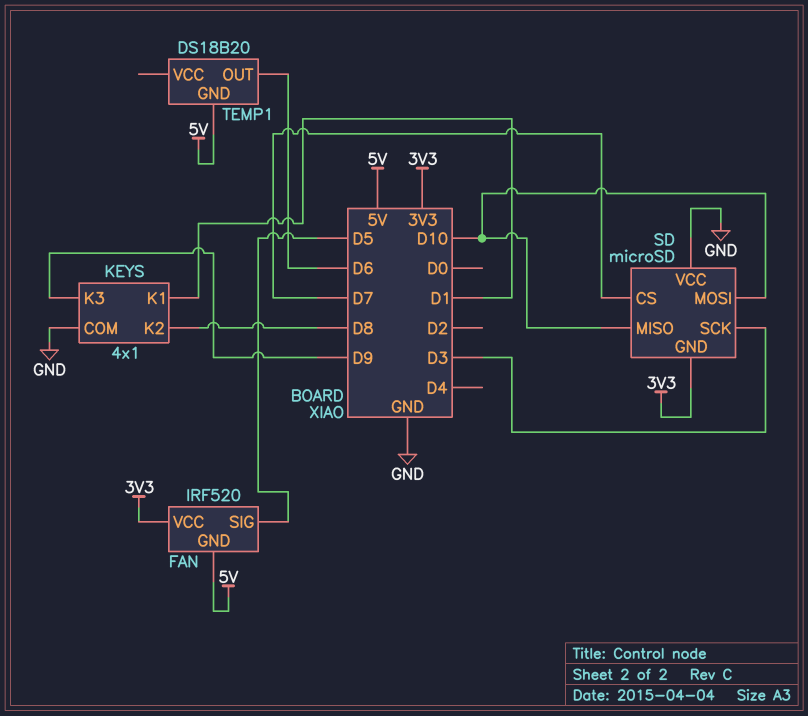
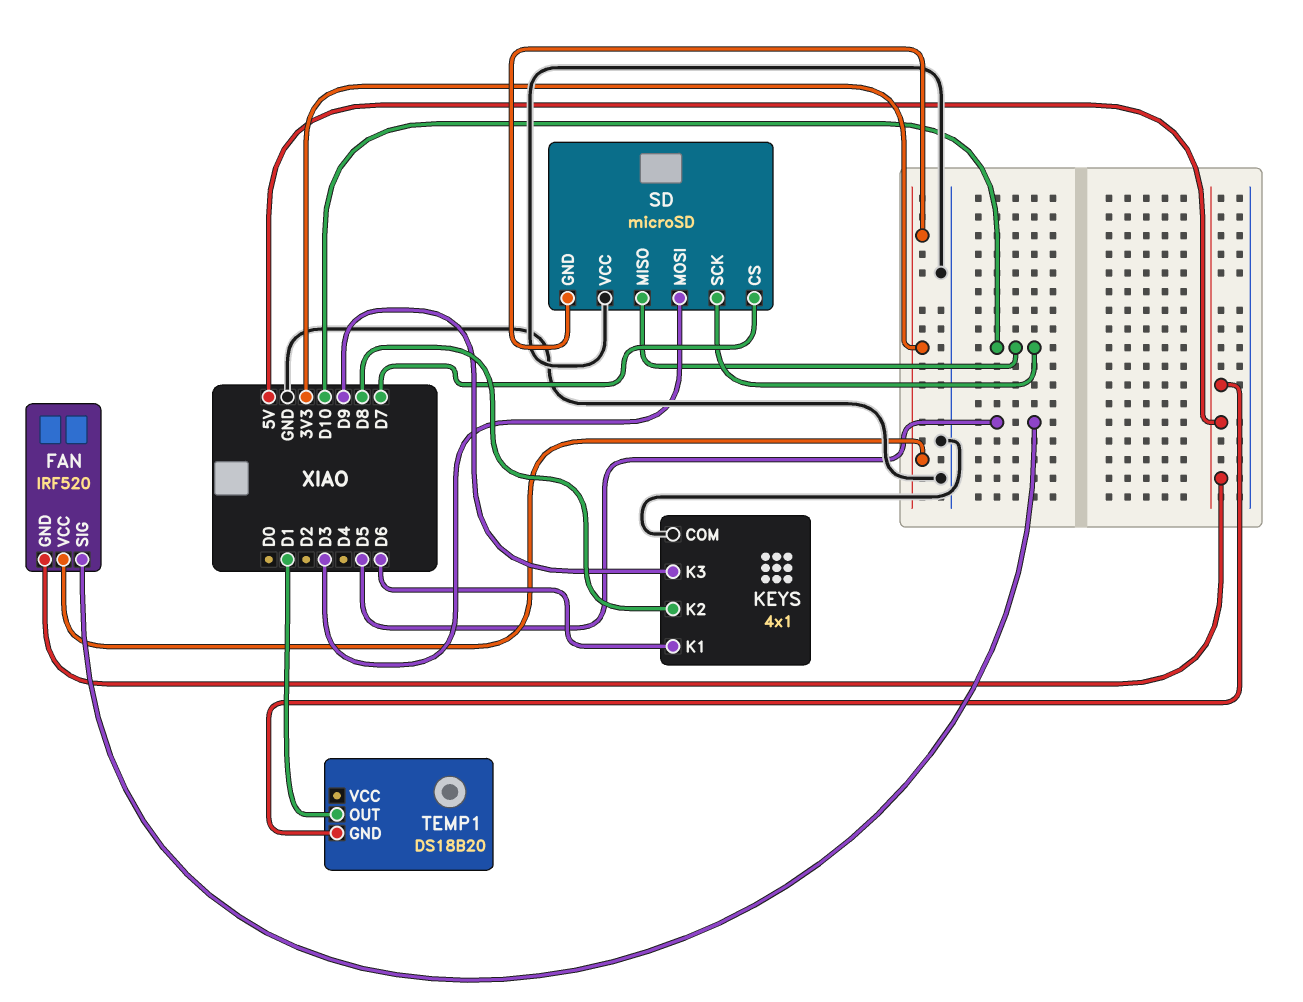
KEYS pin K1: D1 -> D6
SD pin MOSI: D10 -> D3
SD pin SCK: D3 -> D10
TEMP1 pin OUT: D6 -> D1

